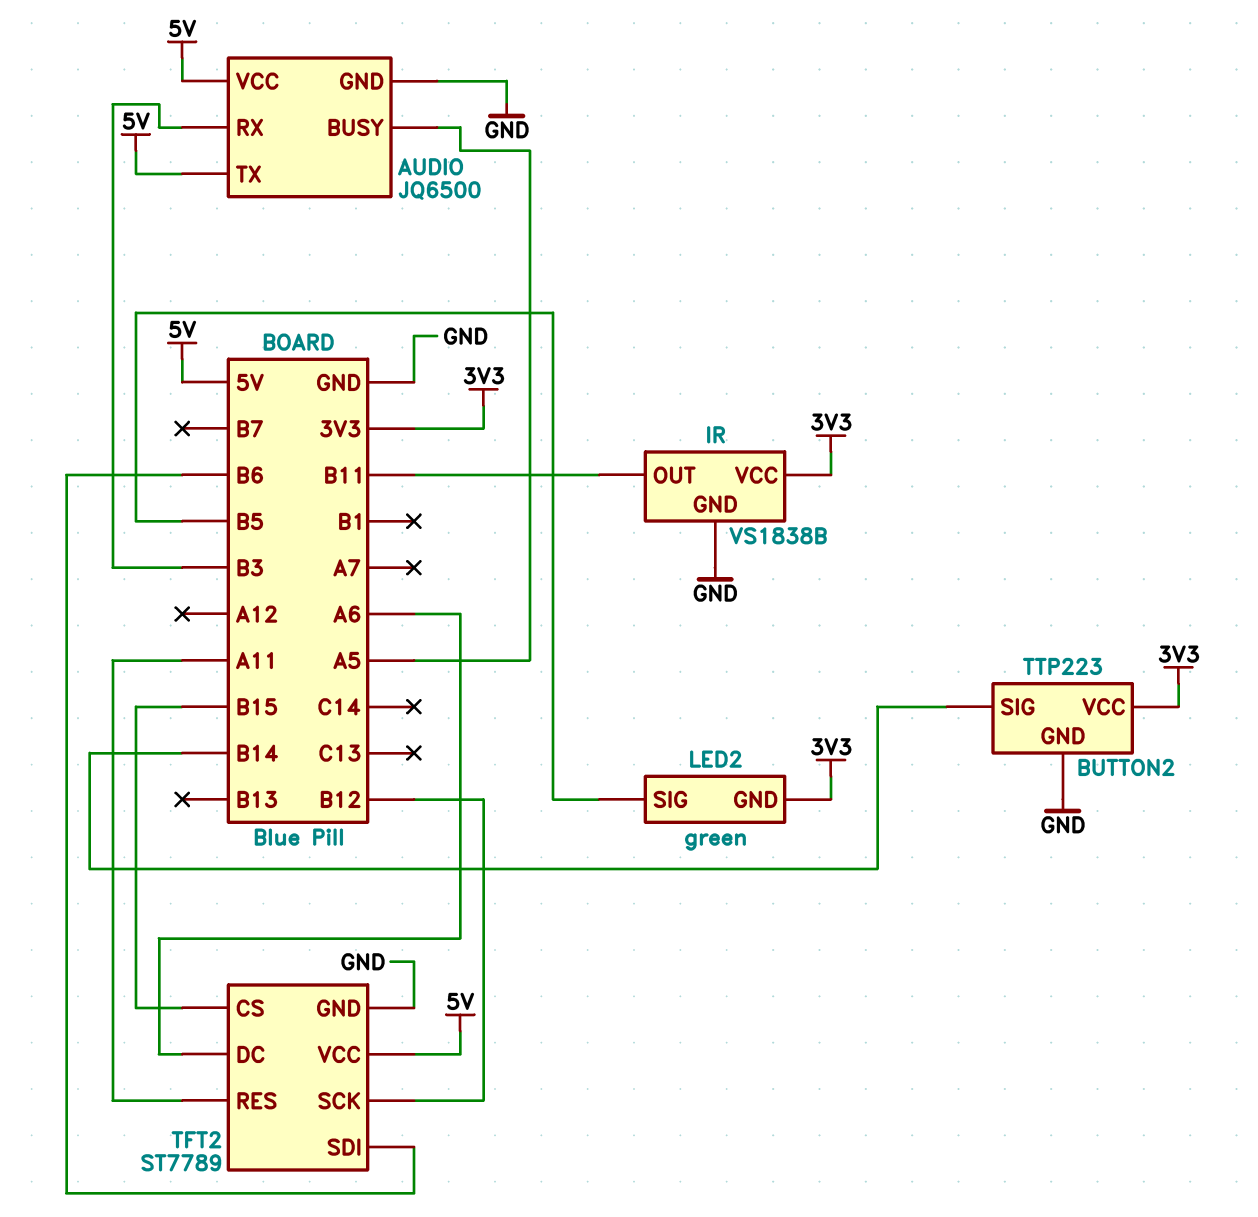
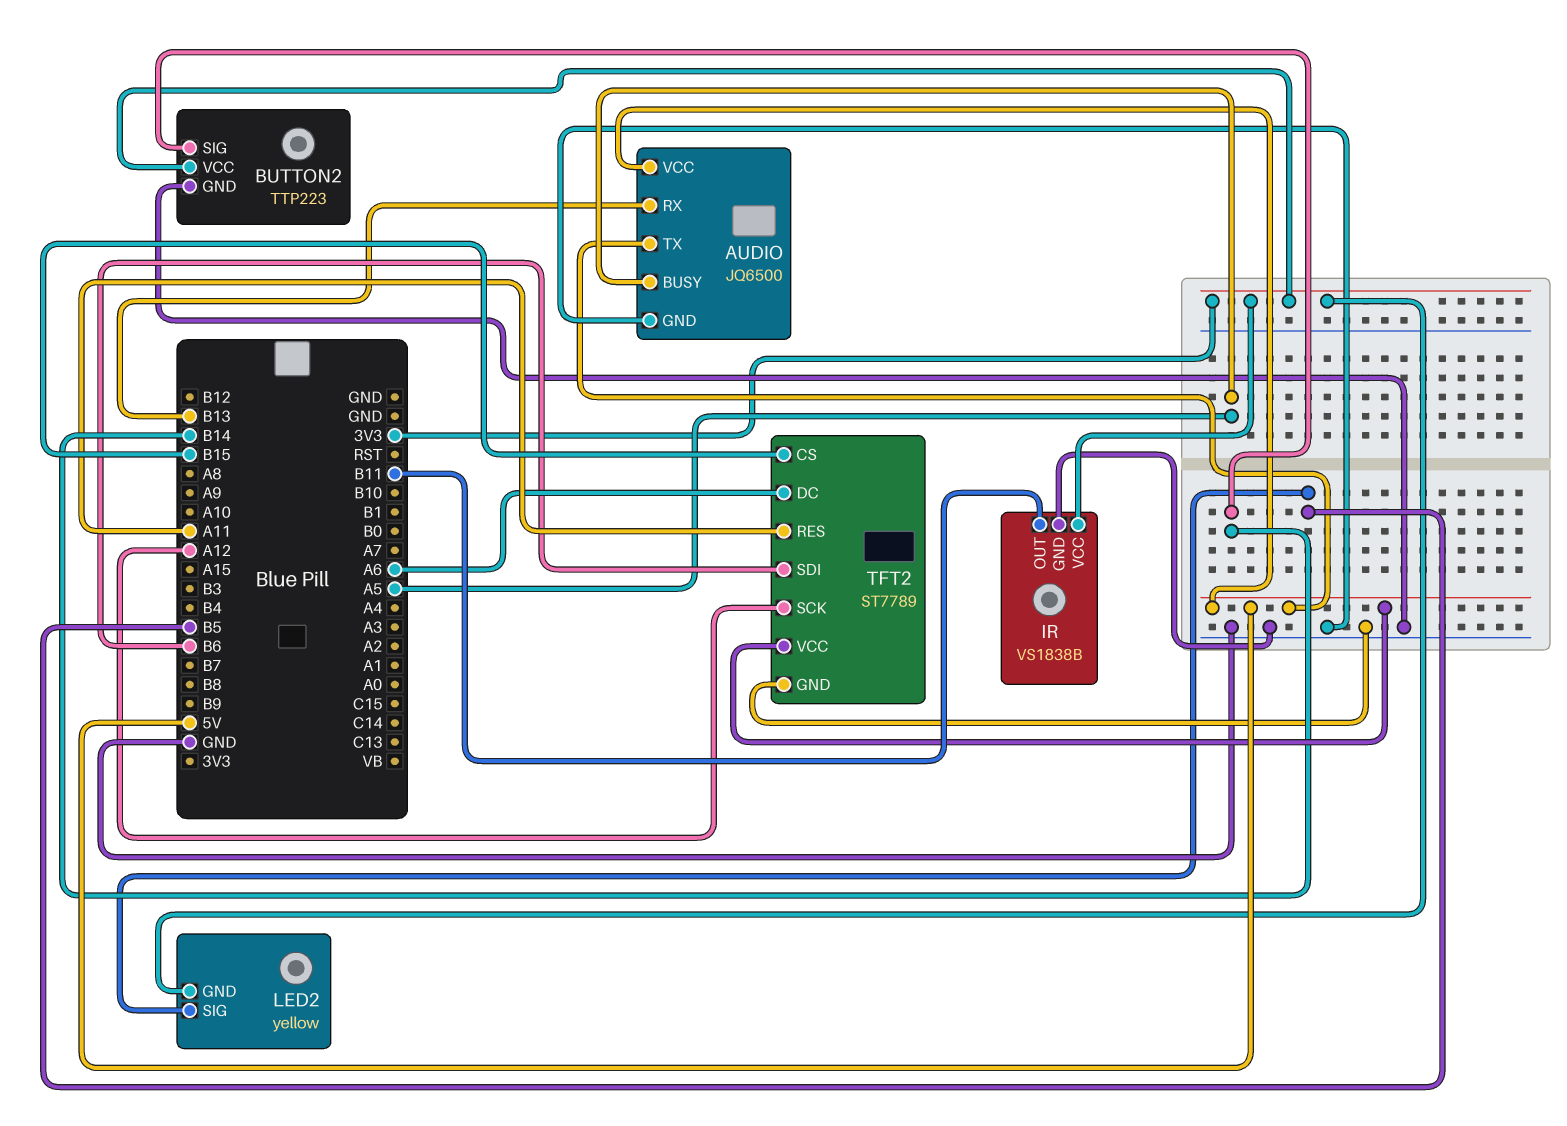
AUDIO pin RX: B3 -> B13
LED2: green -> yellow
TFT2 pin SCK: B12 -> A12

